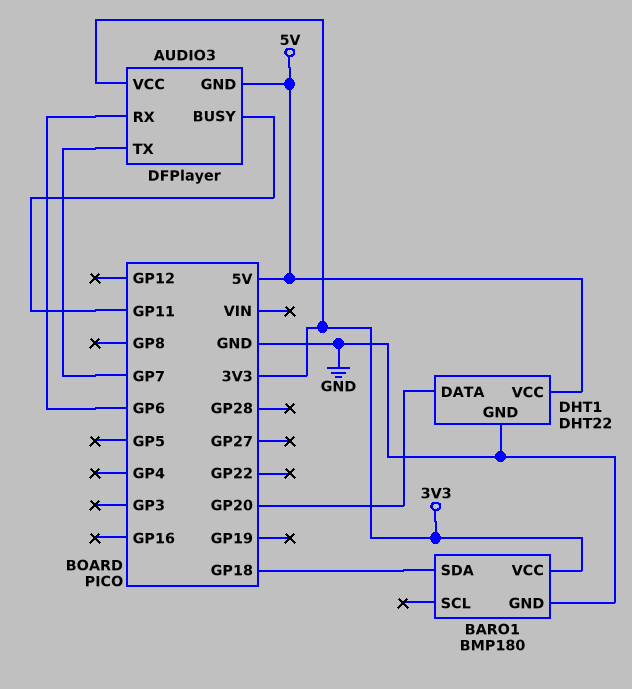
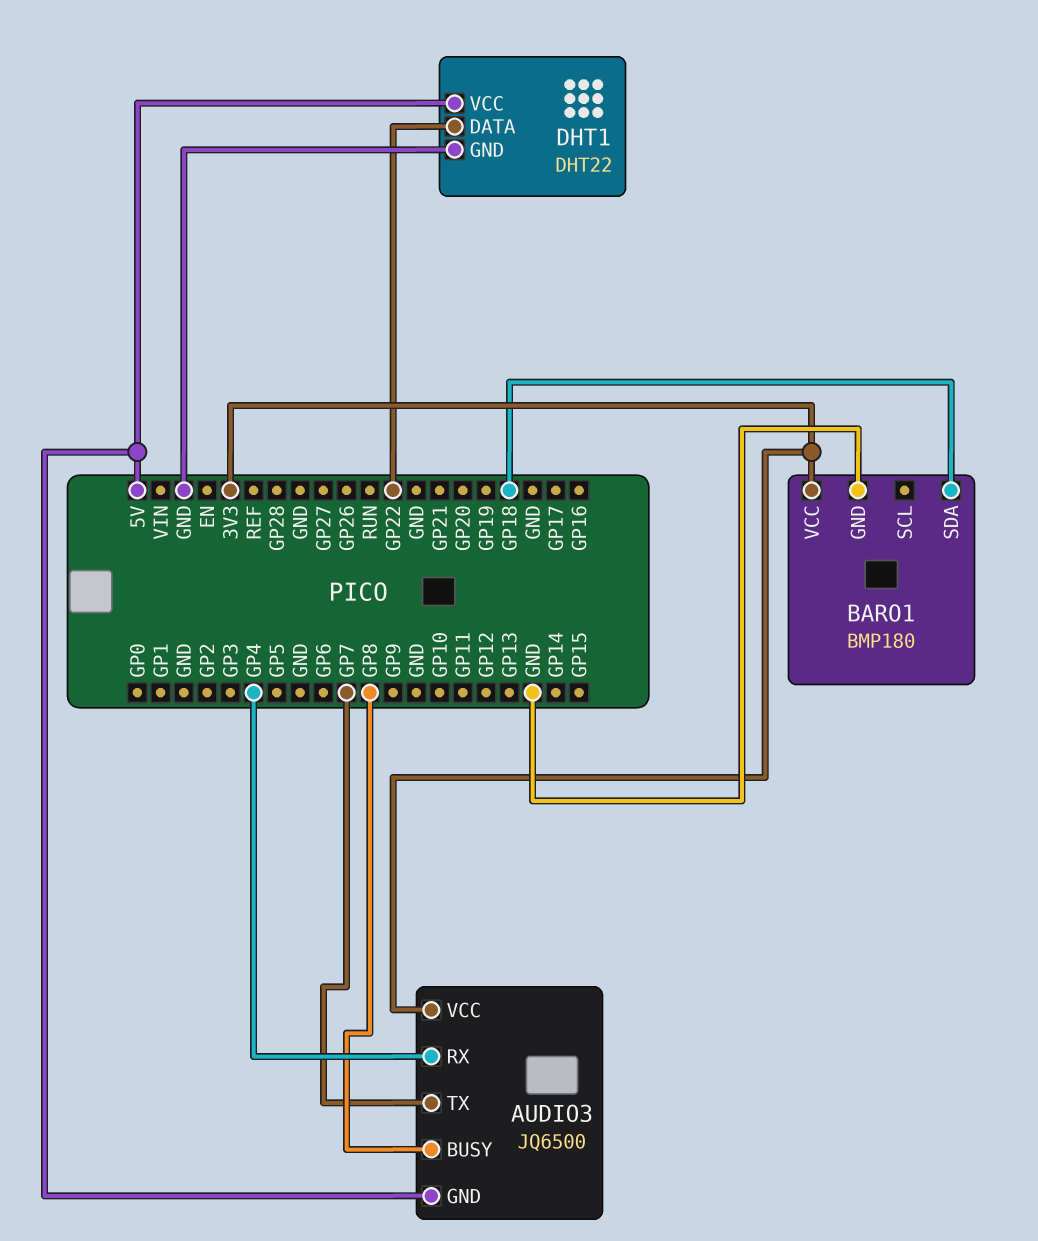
AUDIO3: DFPlayer -> JQ6500
AUDIO3 pin BUSY: GP11 -> GP8
AUDIO3 pin RX: GP6 -> GP4
DHT1 pin DATA: GP20 -> GP22

